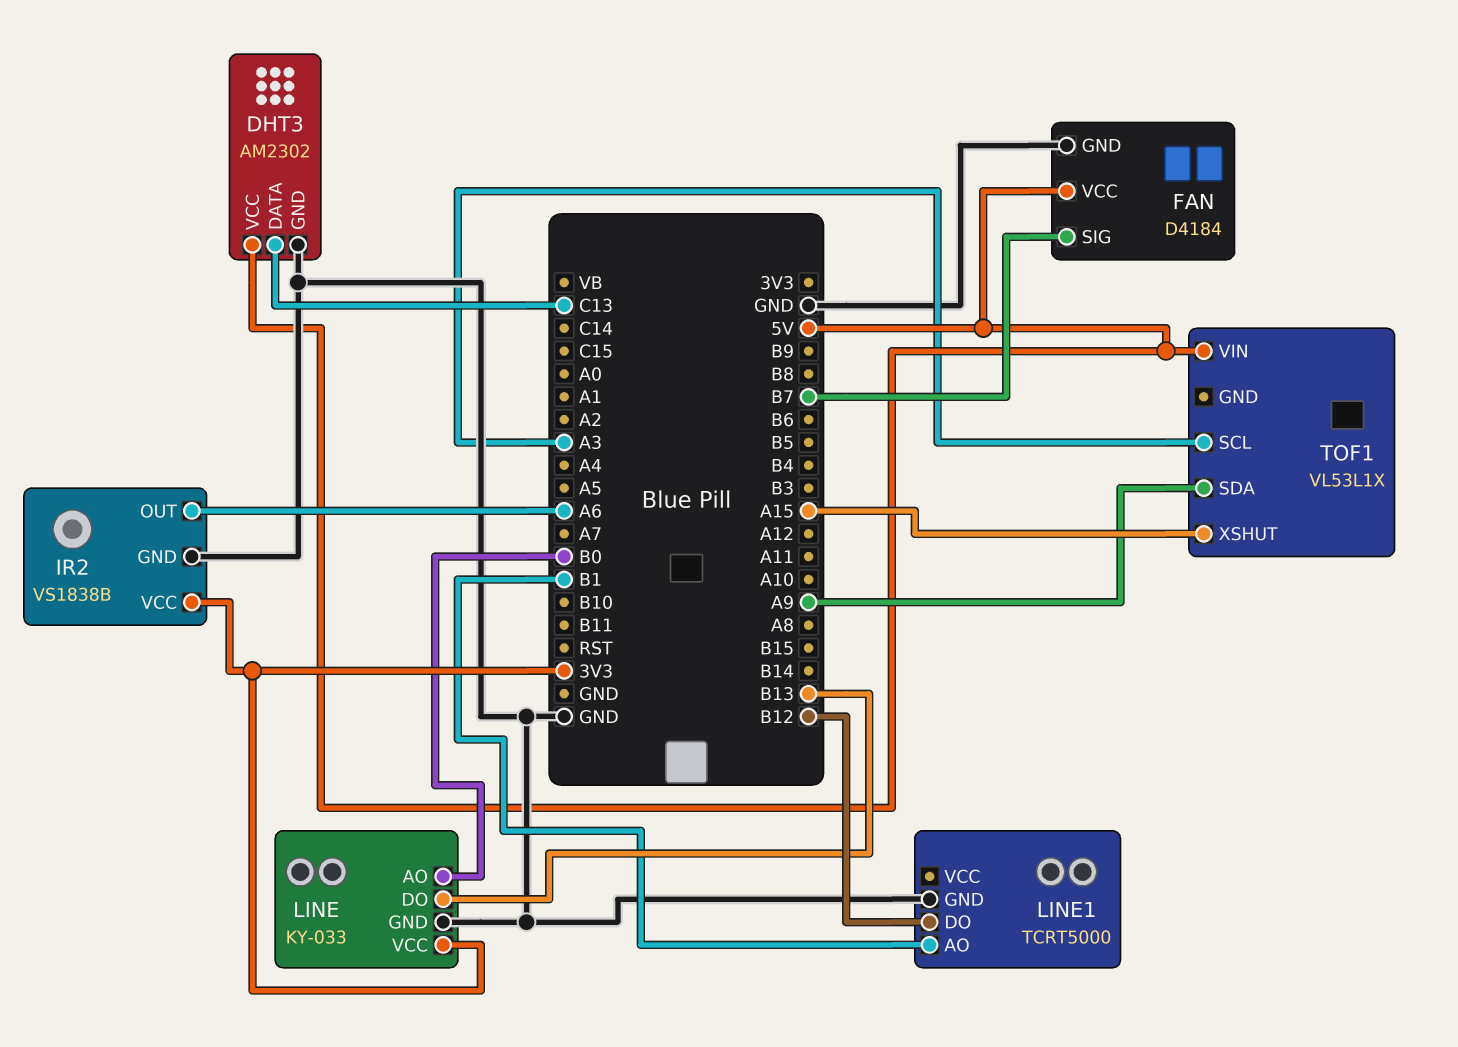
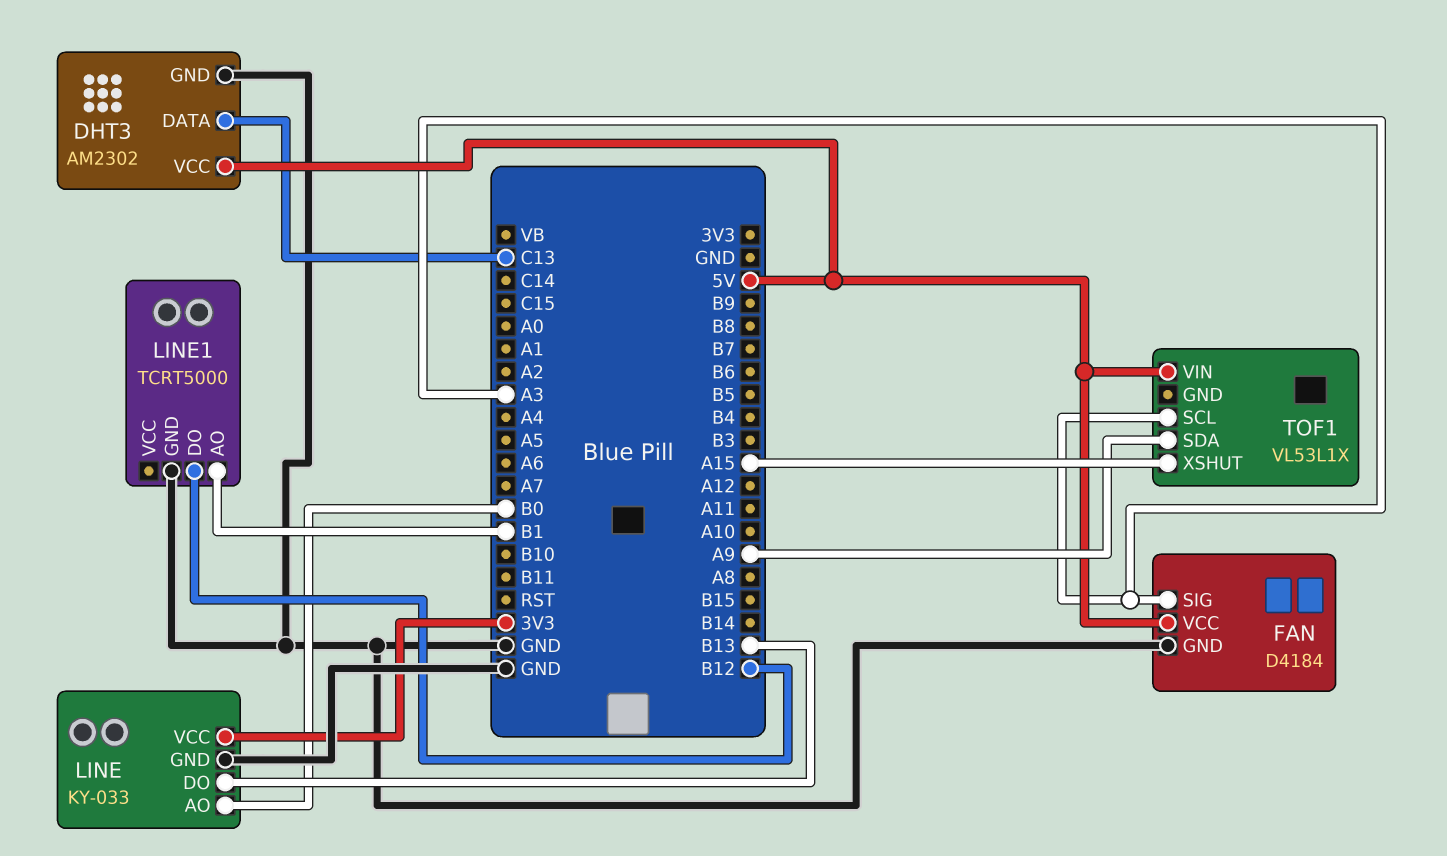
FAN pin SIG: B7 -> A3
IR2: VS1838B -> none
IR2 pin GND: GND -> none
IR2 pin OUT: A6 -> none
IR2 pin VCC: 3V3 -> none

